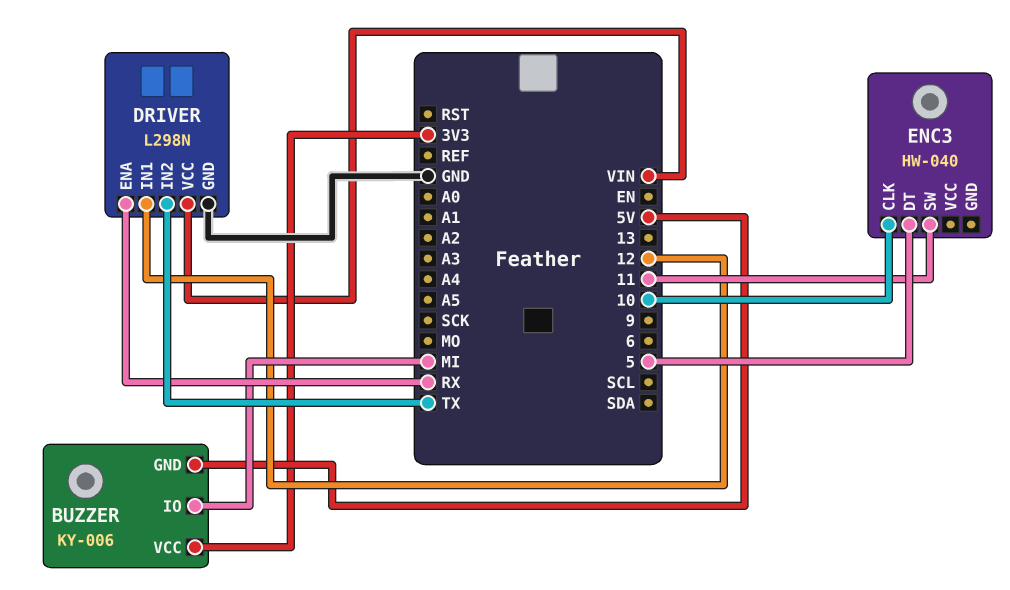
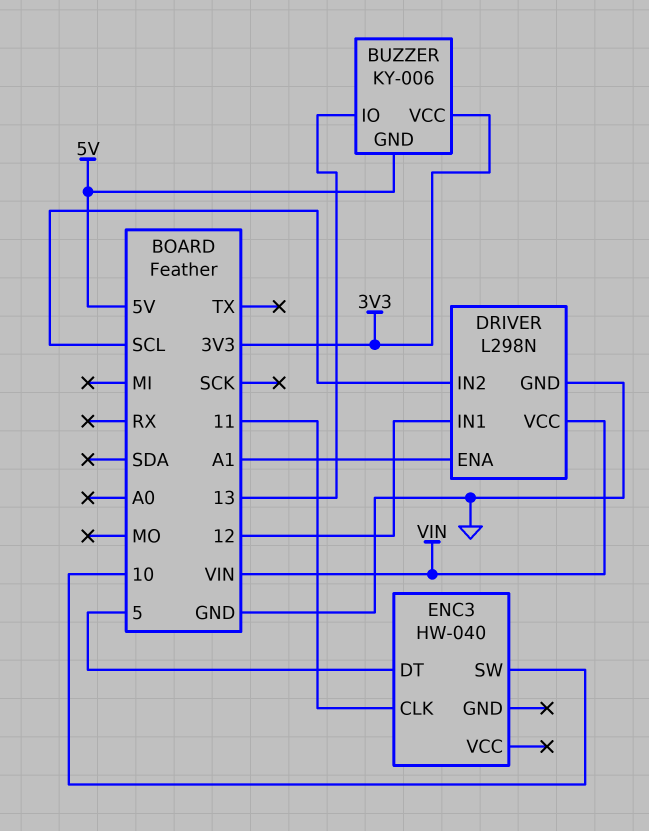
BUZZER pin IO: MI -> 13
DRIVER pin ENA: RX -> A1
DRIVER pin IN2: TX -> SCL
ENC3 pin CLK: 10 -> 11
ENC3 pin SW: 11 -> 10

